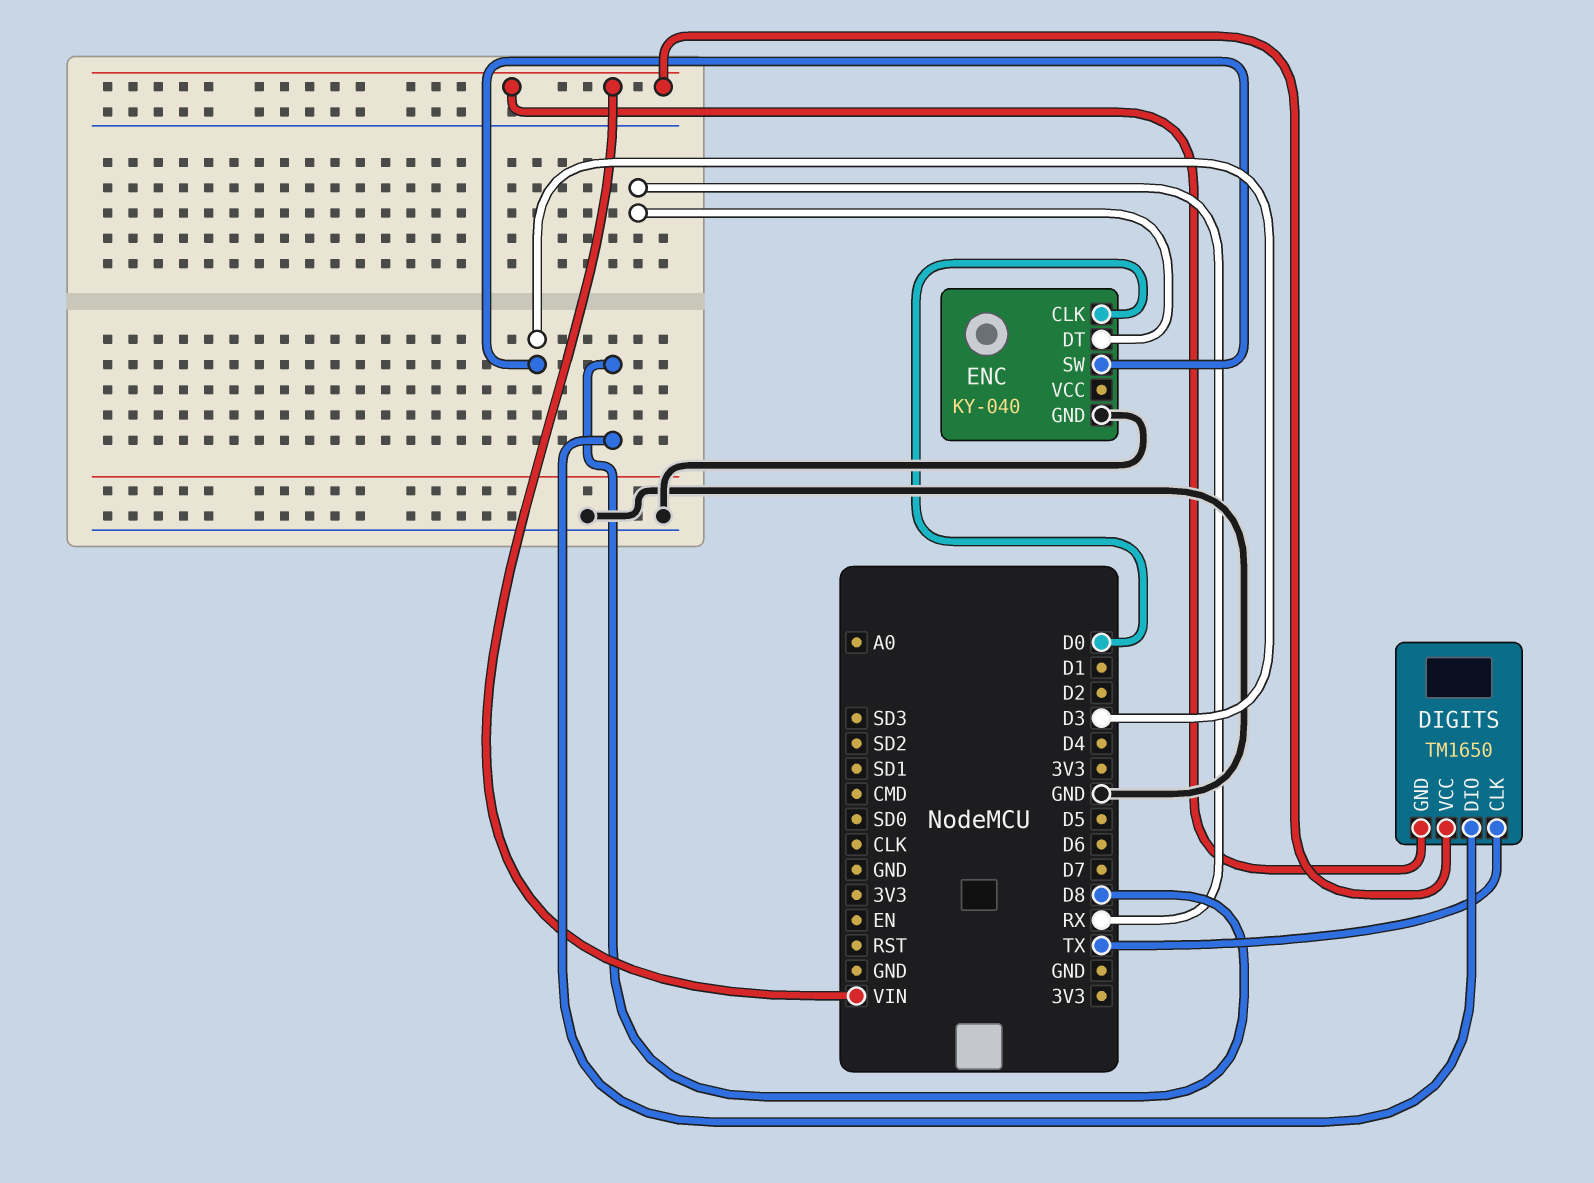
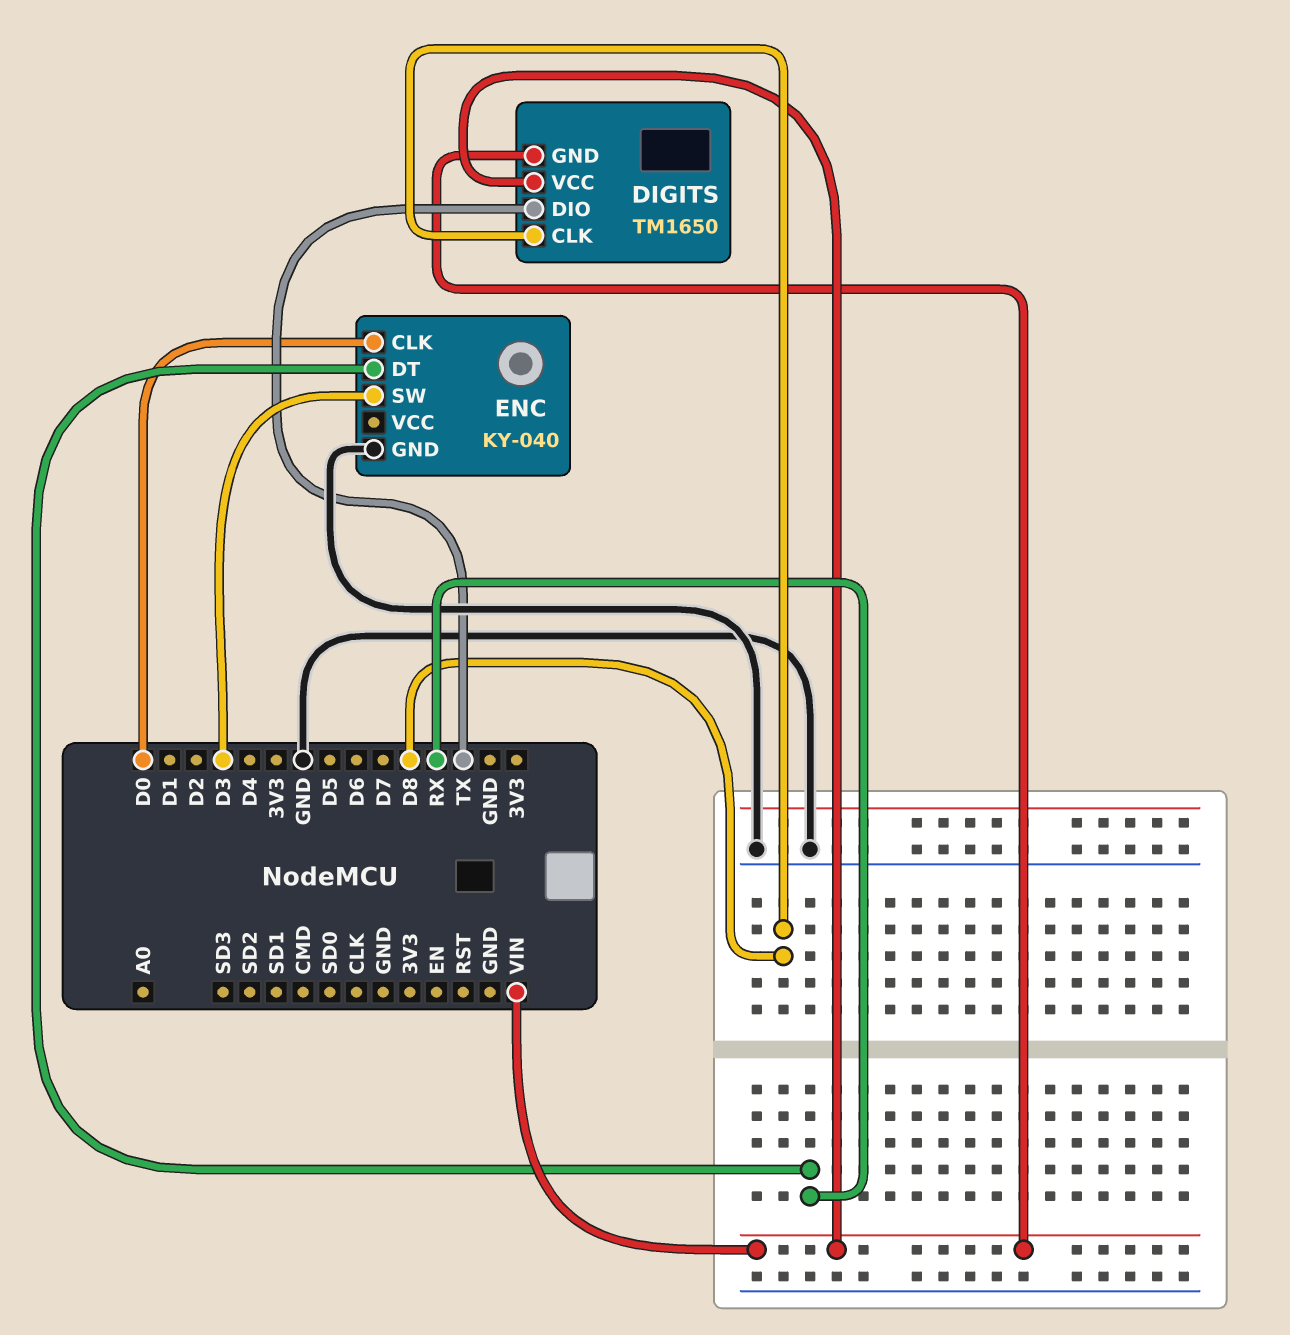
DIGITS pin CLK: TX -> D8
DIGITS pin DIO: D8 -> TX

